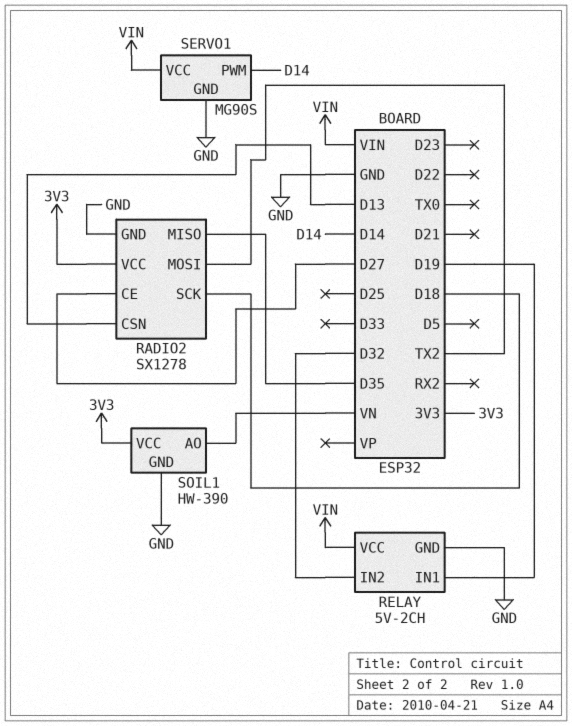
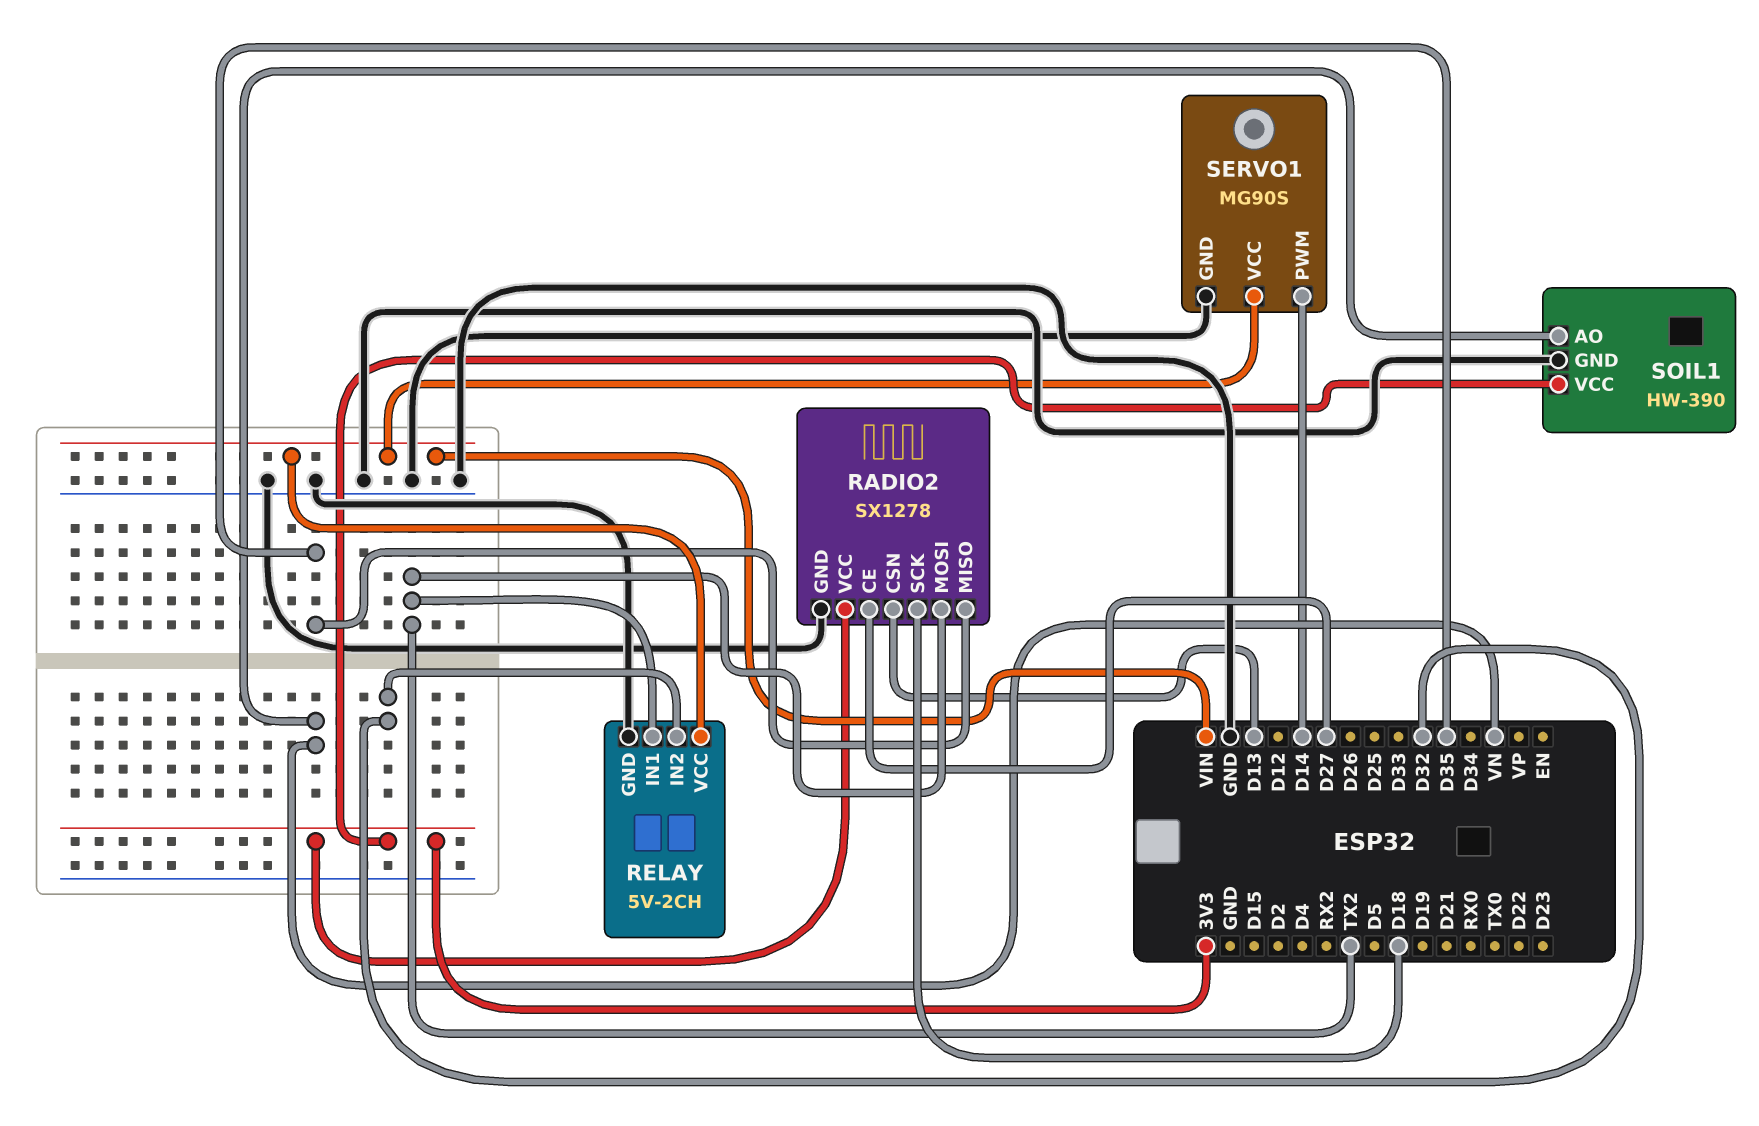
RELAY pin IN1: D19 -> TX2

